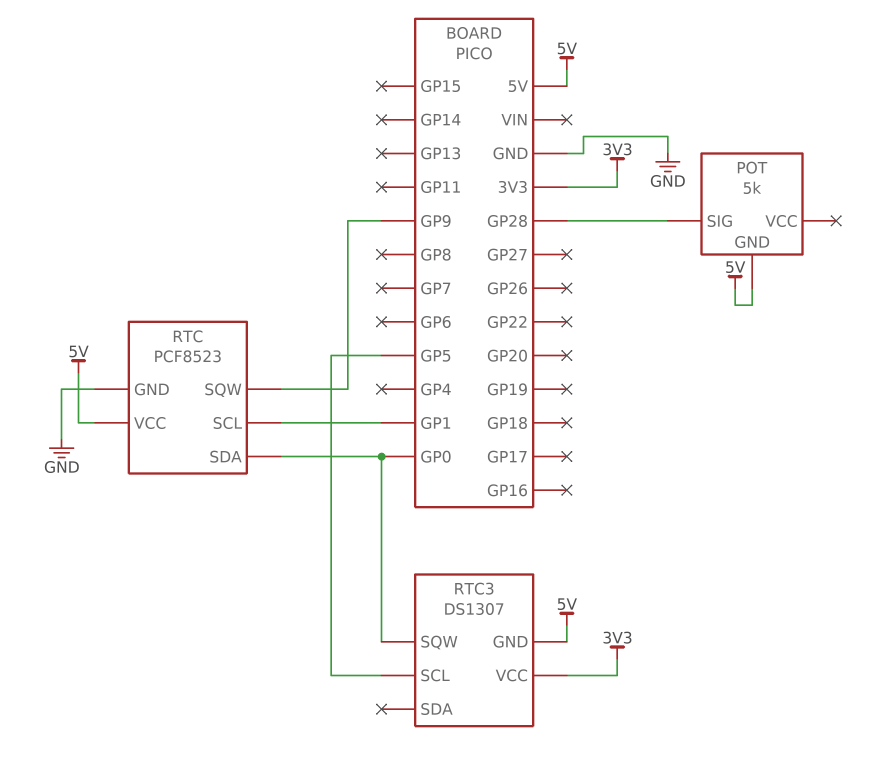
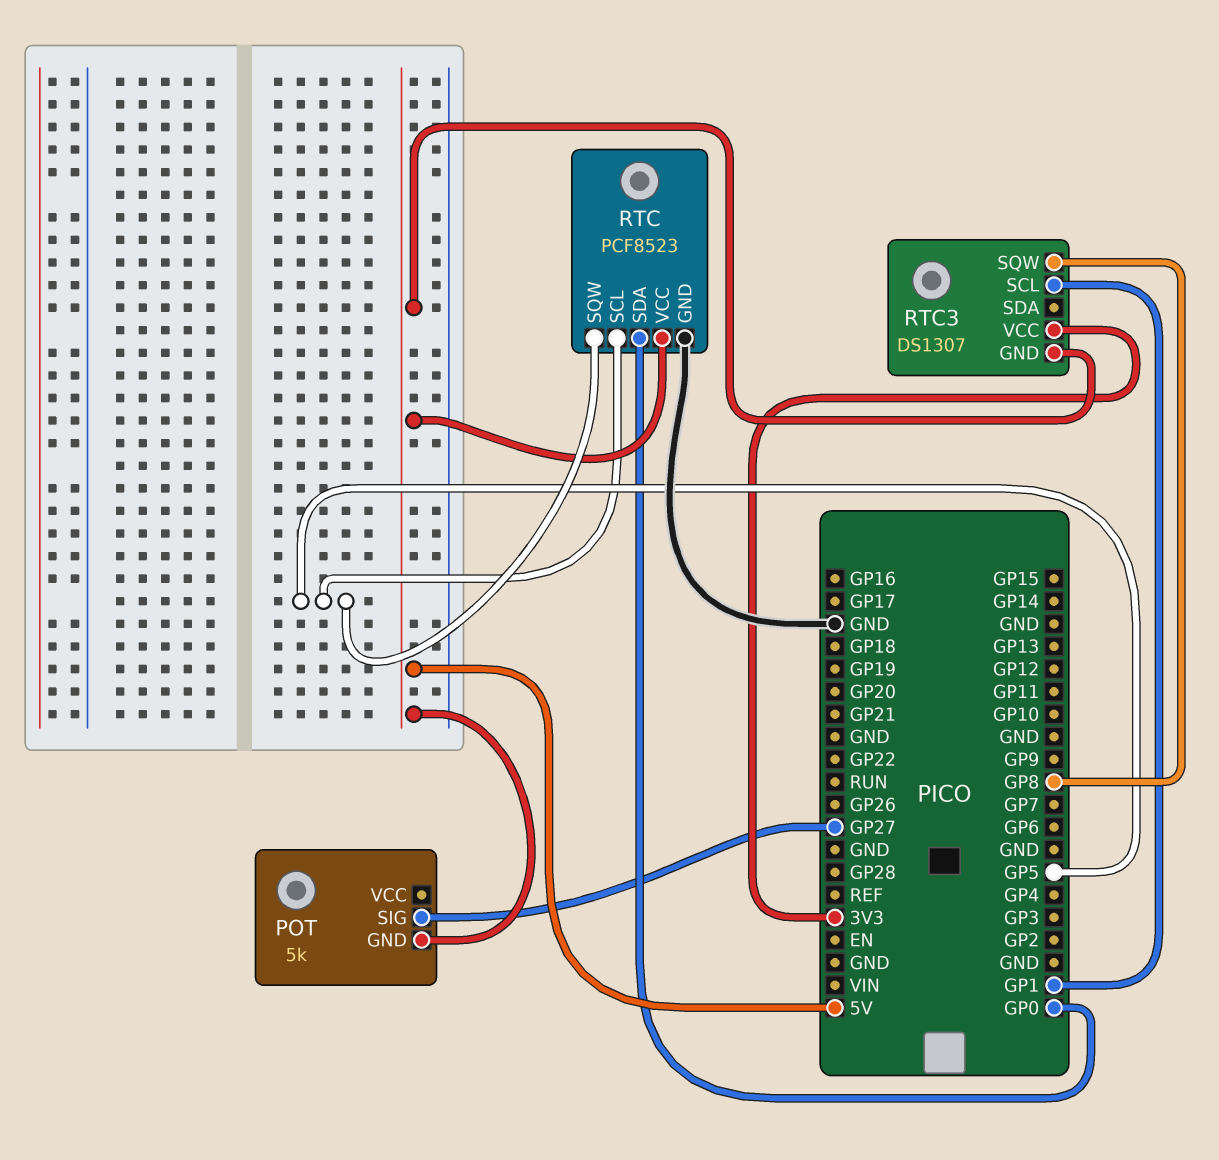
POT pin SIG: GP28 -> GP27
RTC pin SCL: GP1 -> GP5
RTC pin SQW: GP9 -> GP5
RTC3 pin SCL: GP5 -> GP1
RTC3 pin SQW: GP0 -> GP8

